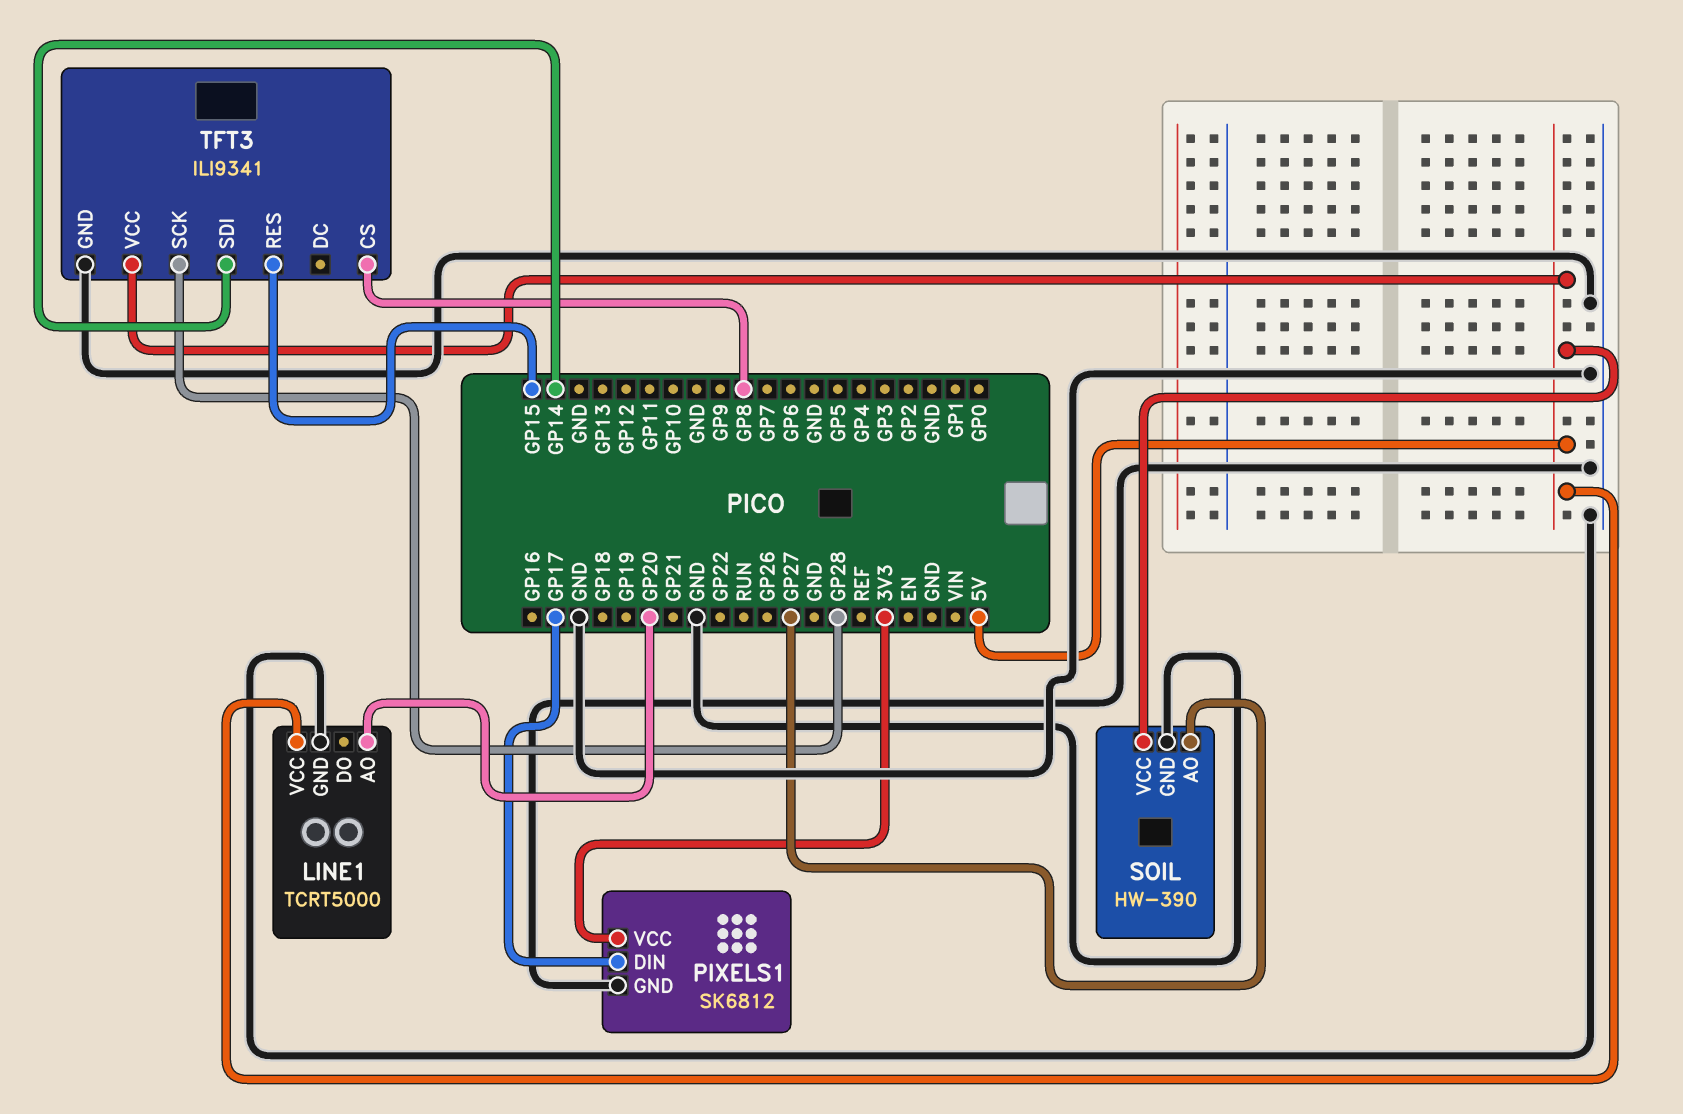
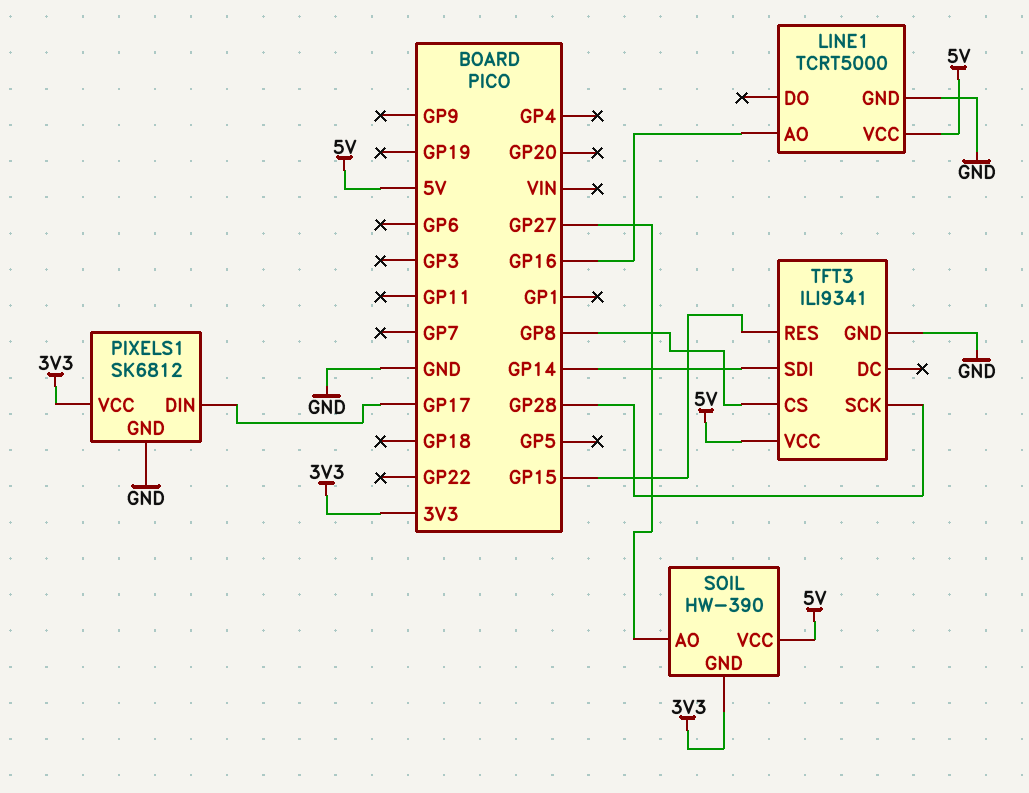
LINE1 pin AO: GP20 -> GP16
SOIL pin GND: GND -> 3V3

